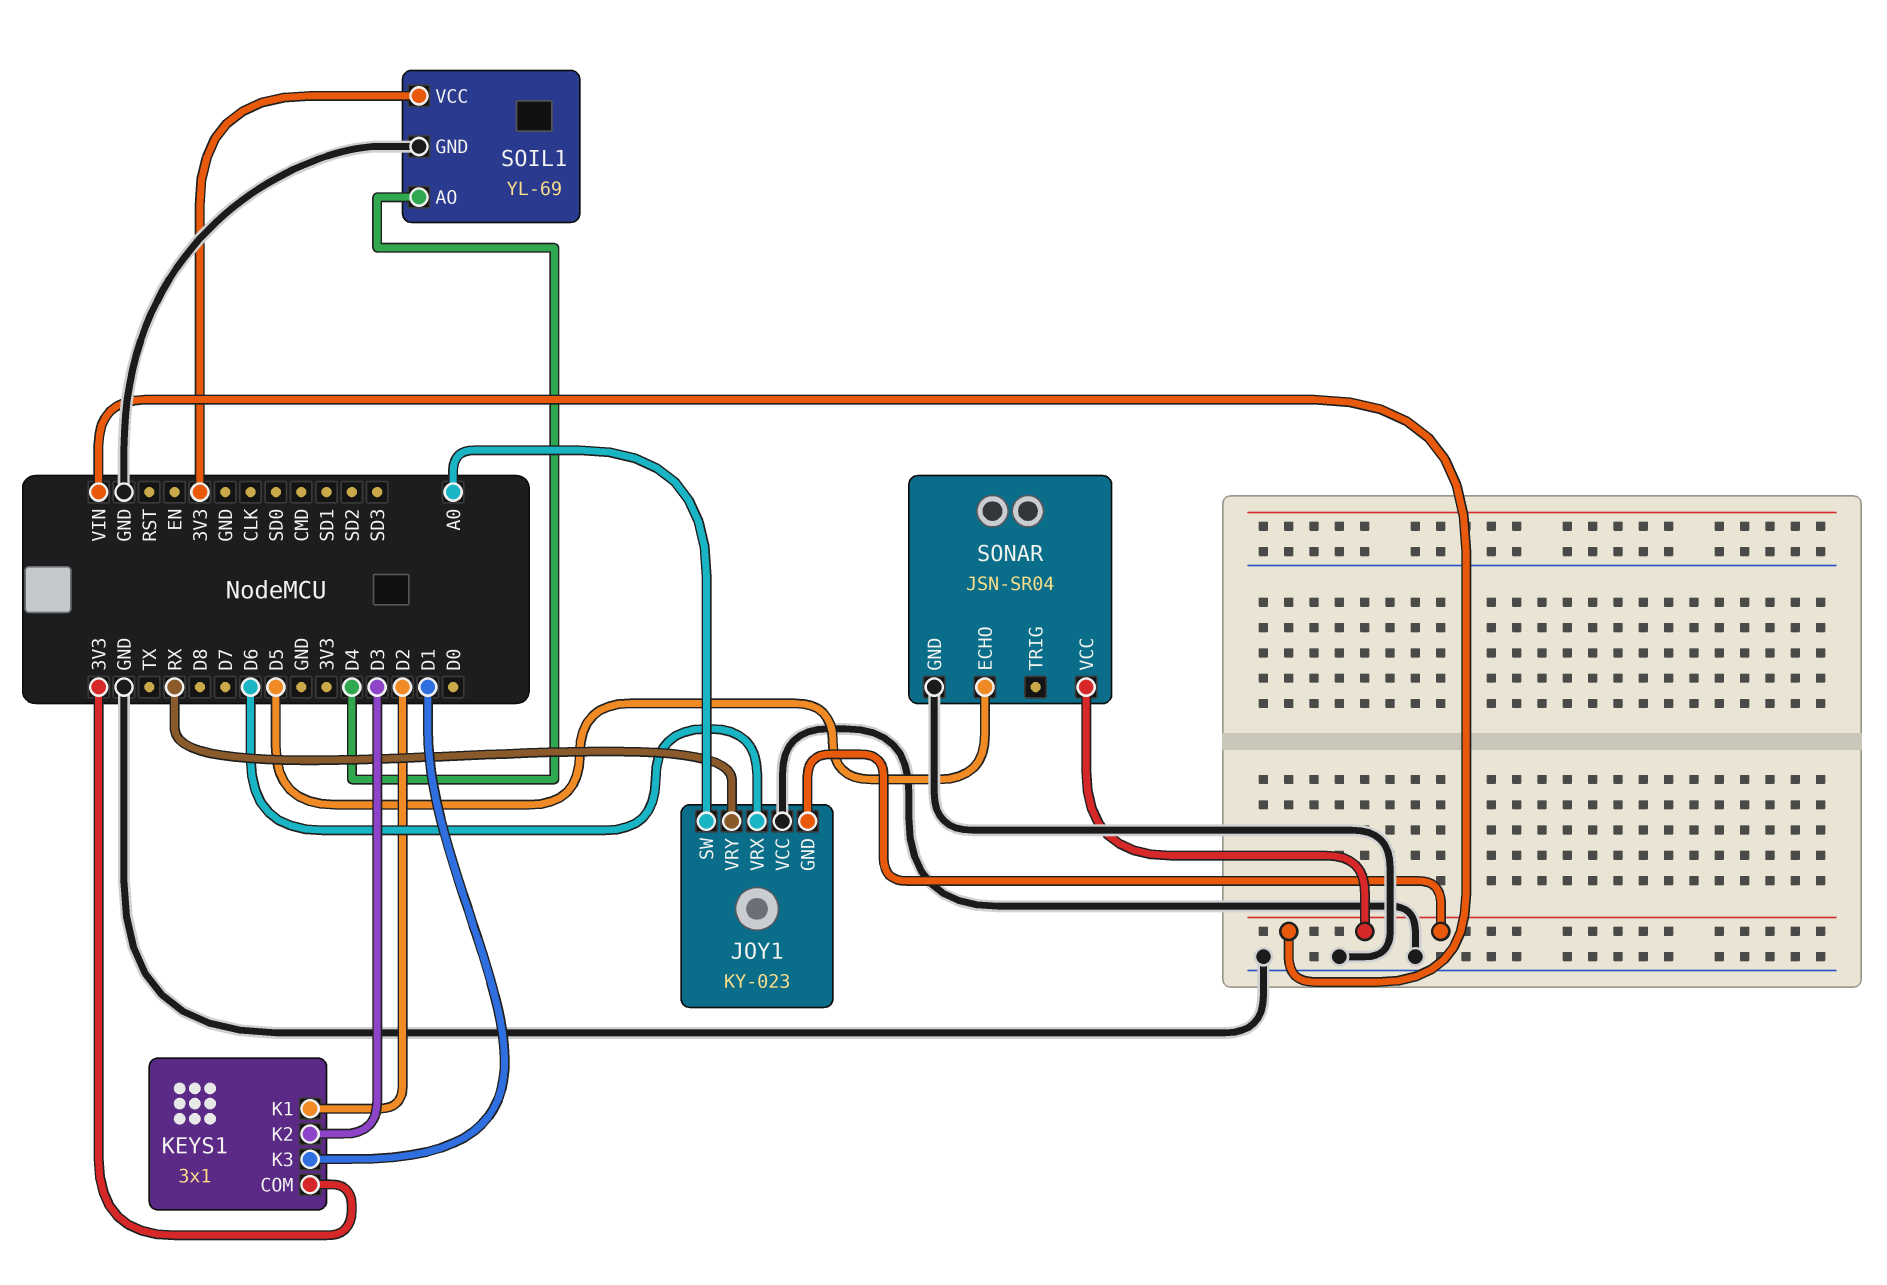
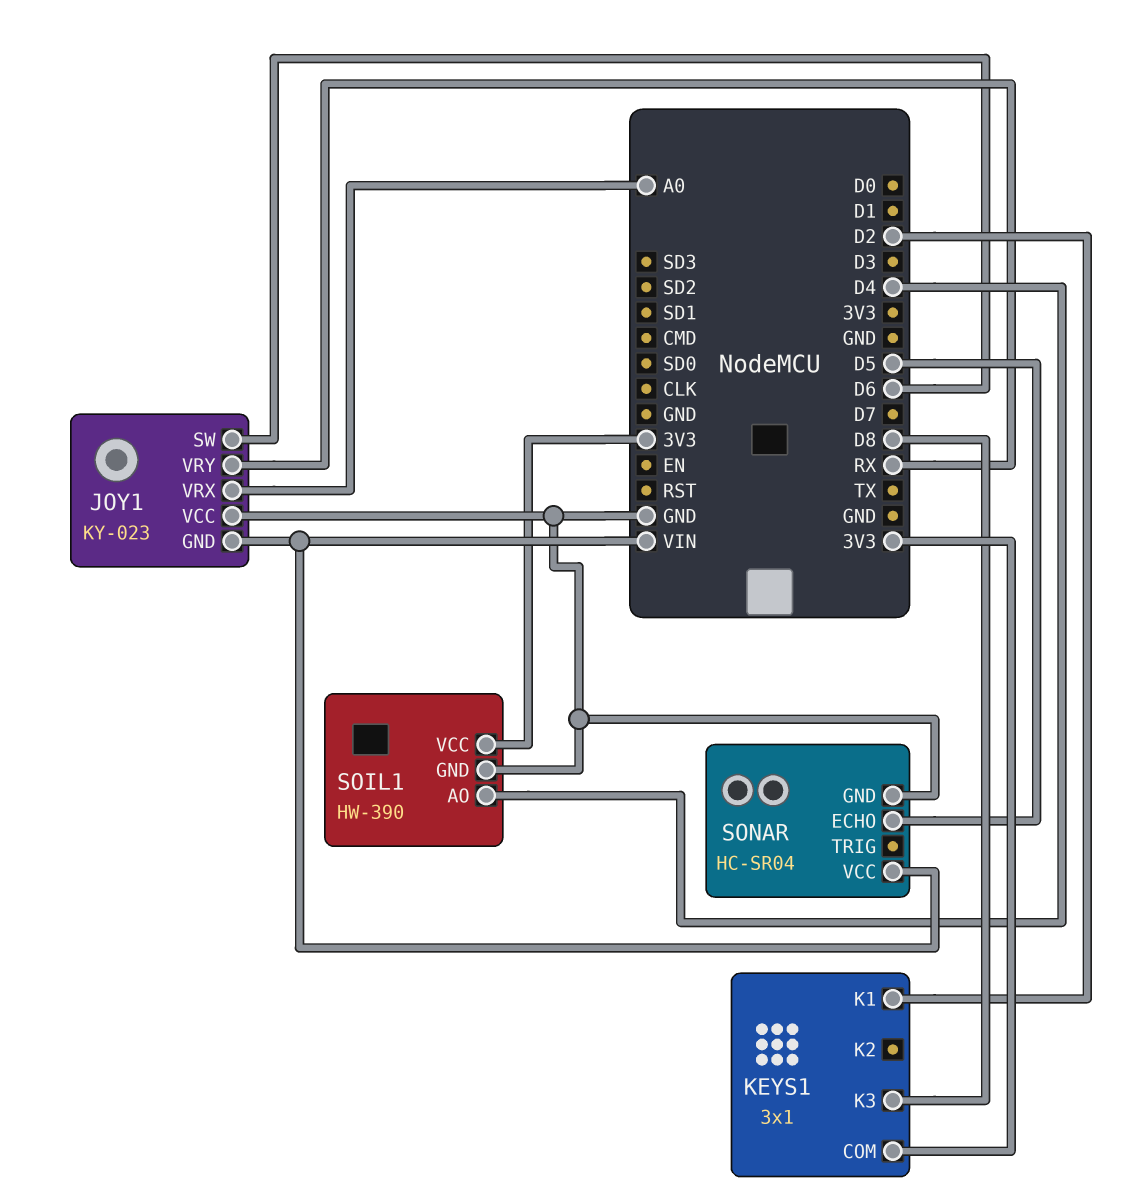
JOY1 pin SW: A0 -> D6
JOY1 pin VRX: D6 -> A0
KEYS1 pin K2: D3 -> none
KEYS1 pin K3: D1 -> D8
SOIL1: YL-69 -> HW-390
SONAR: JSN-SR04 -> HC-SR04

